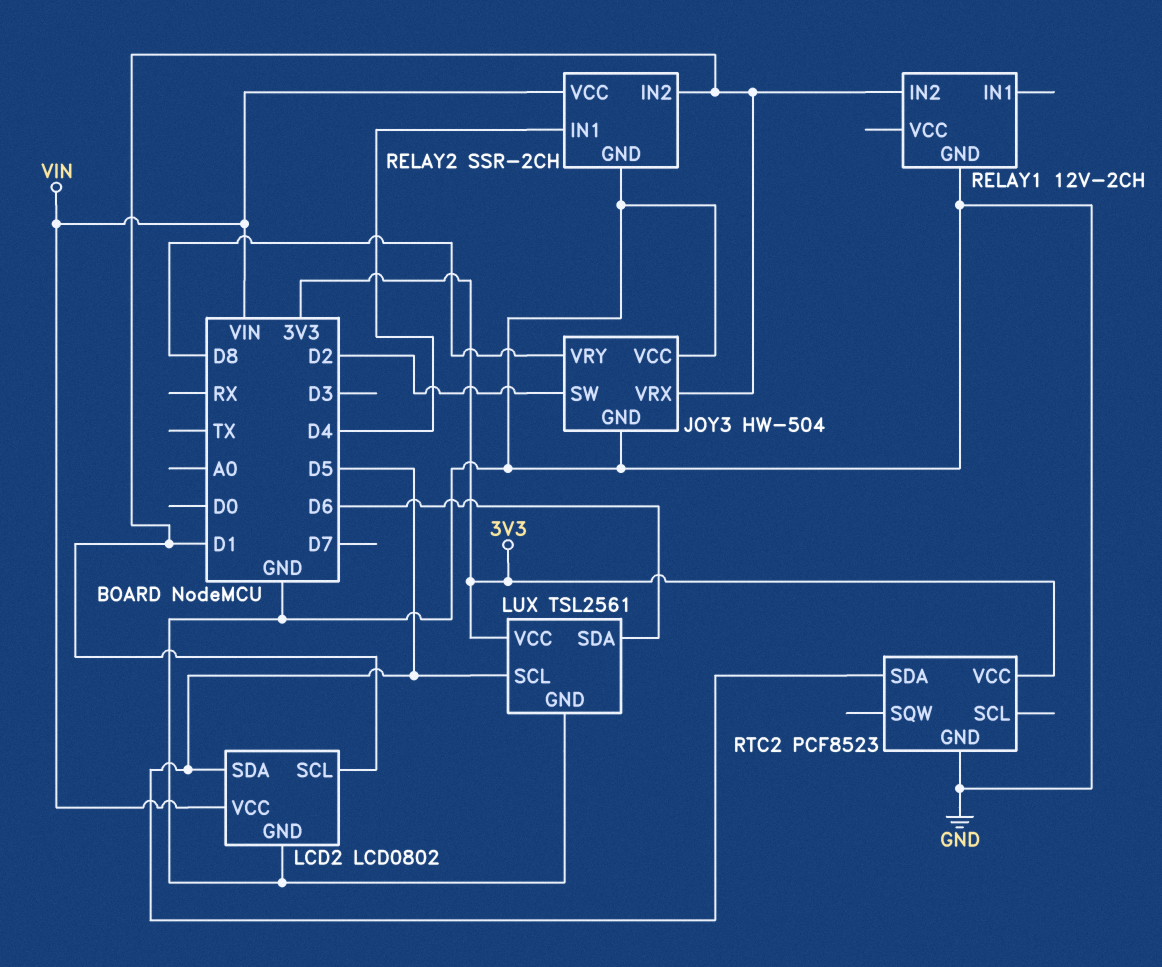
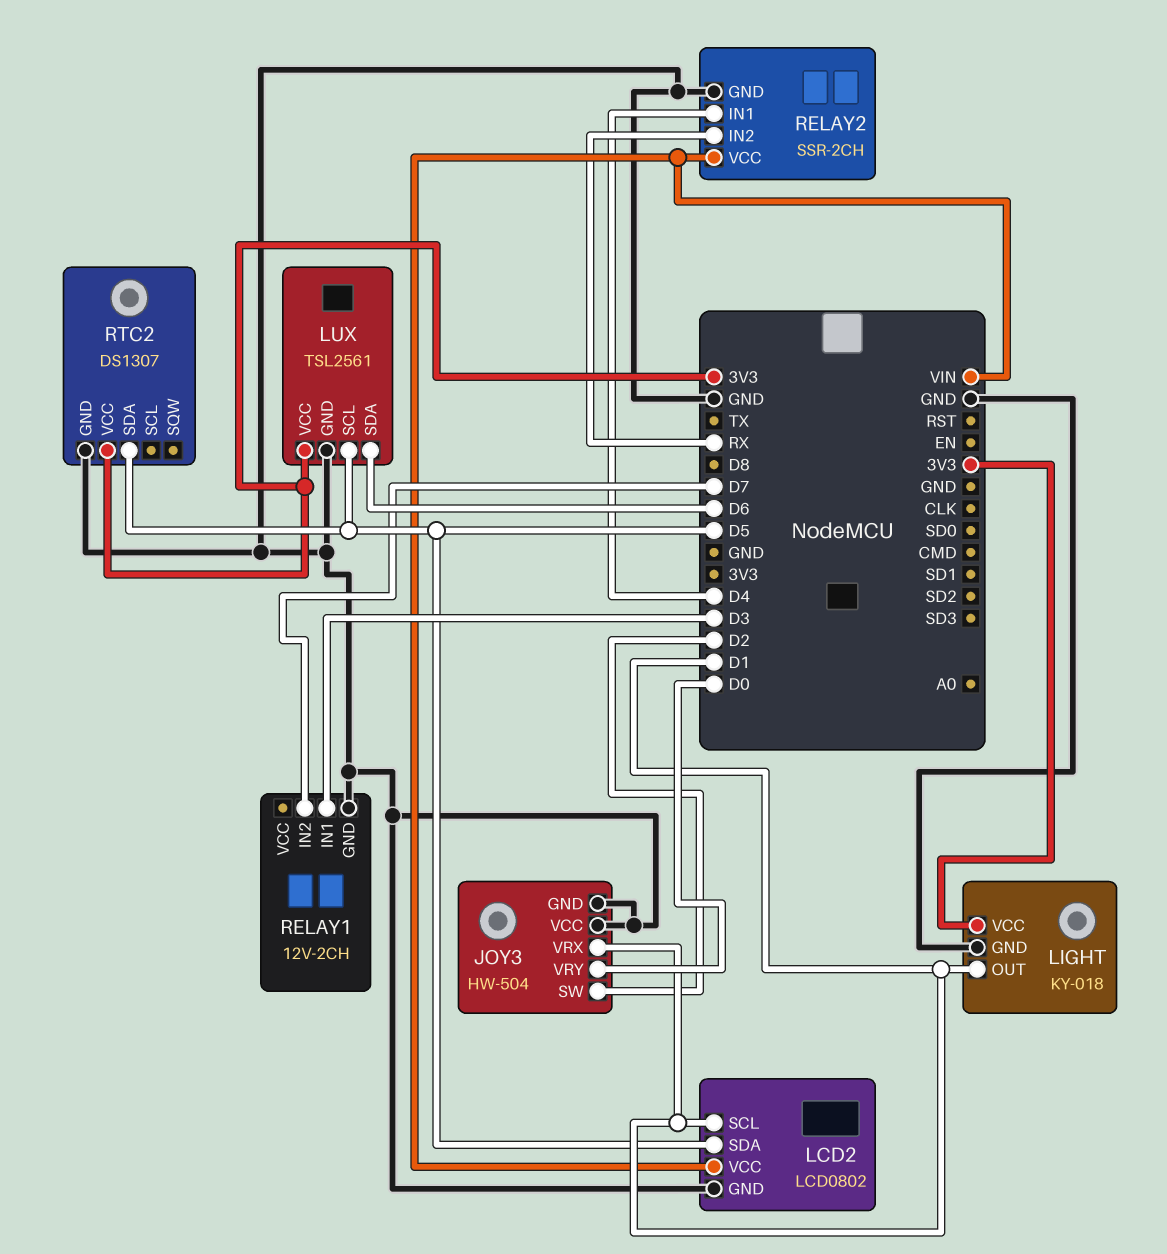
JOY3 pin VRY: D8 -> D0
LIGHT: none -> KY-018
LIGHT pin GND: none -> GND
LIGHT pin OUT: none -> D1
LIGHT pin VCC: none -> 3V3
RELAY1 pin IN1: none -> D3
RELAY1 pin IN2: D1 -> D7
RELAY2 pin IN2: D1 -> RX
RTC2: PCF8523 -> DS1307

